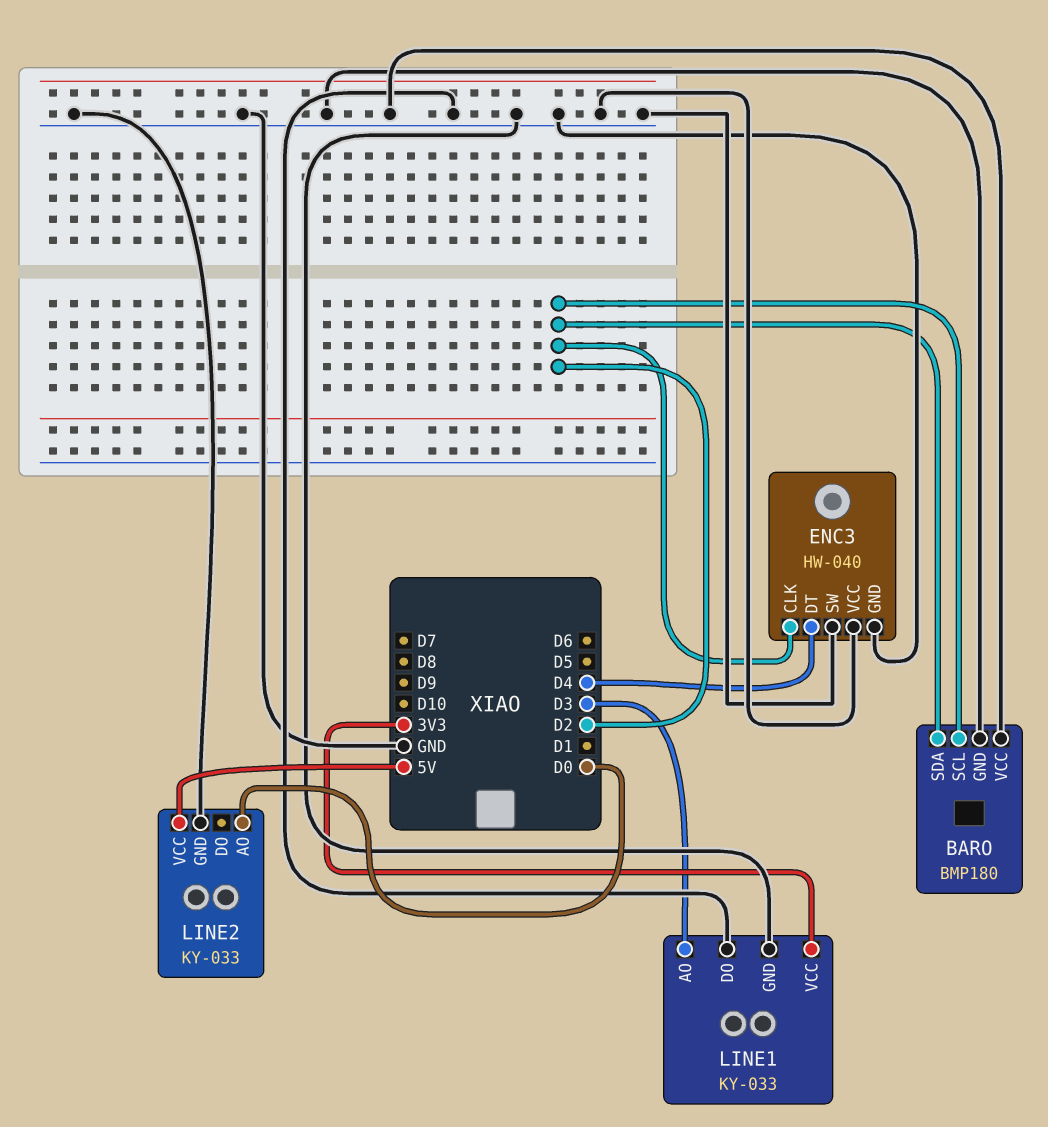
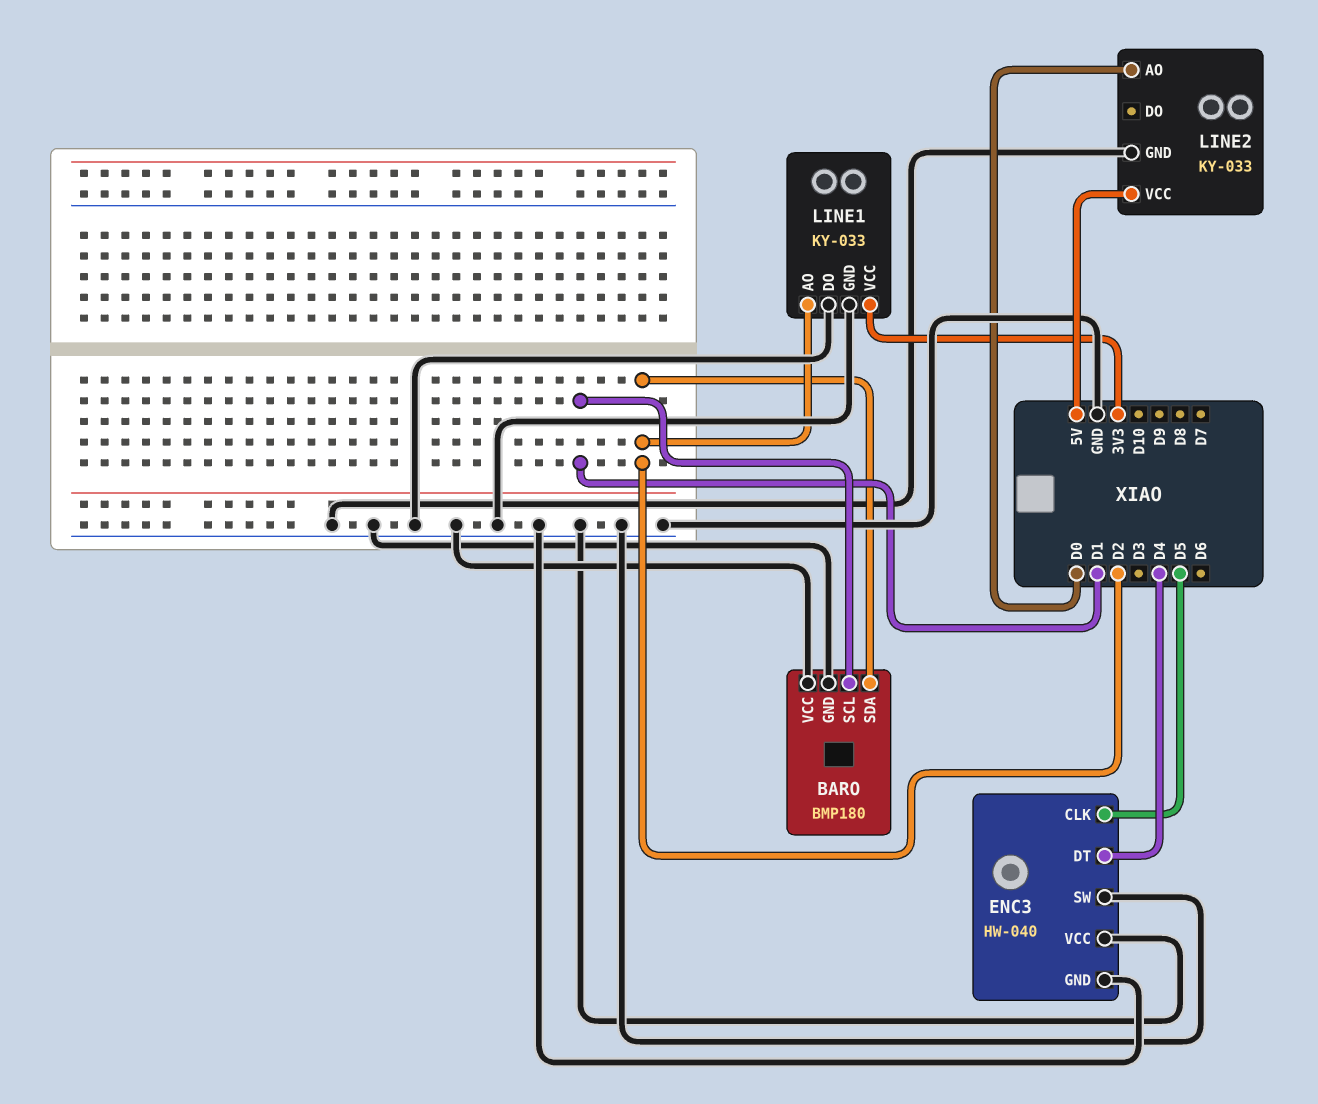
BARO pin SCL: D2 -> D1
ENC3 pin CLK: D2 -> D5
LINE1 pin AO: D3 -> D2

